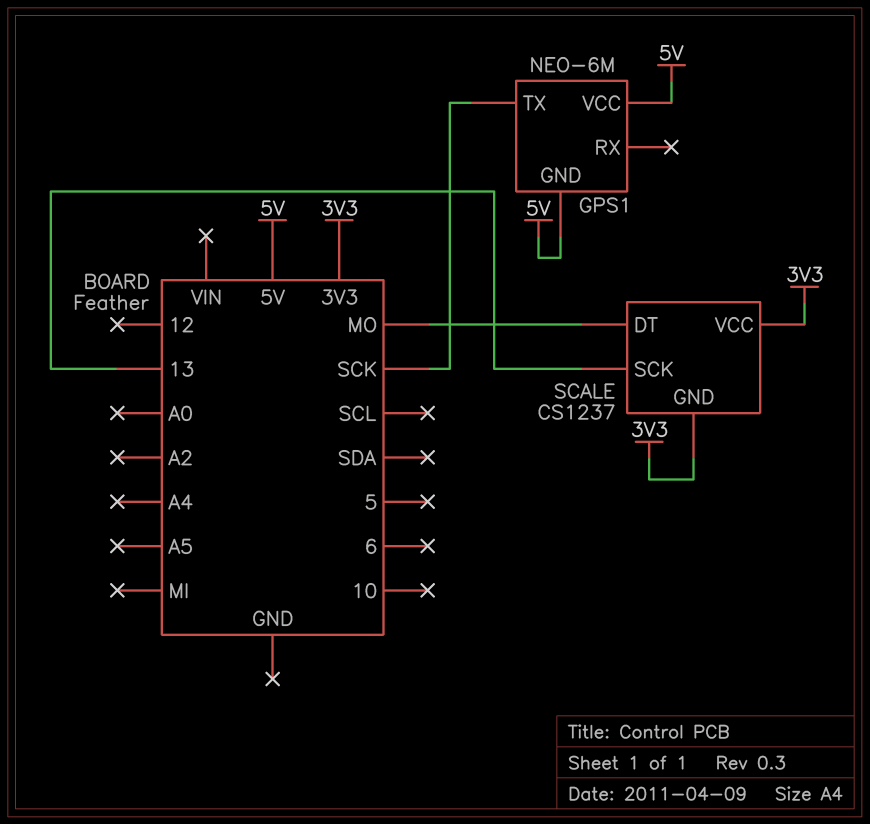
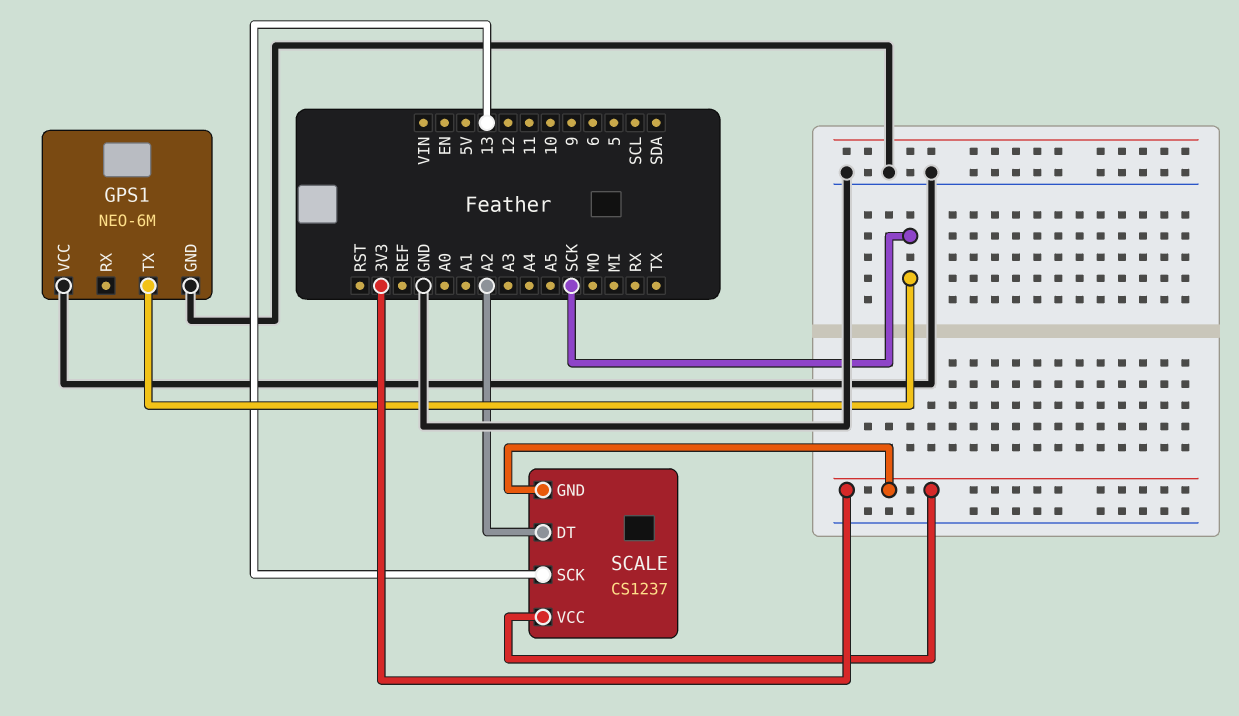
GPS1 pin GND: 5V -> GND
GPS1 pin VCC: 5V -> GND
SCALE pin DT: MO -> A2

